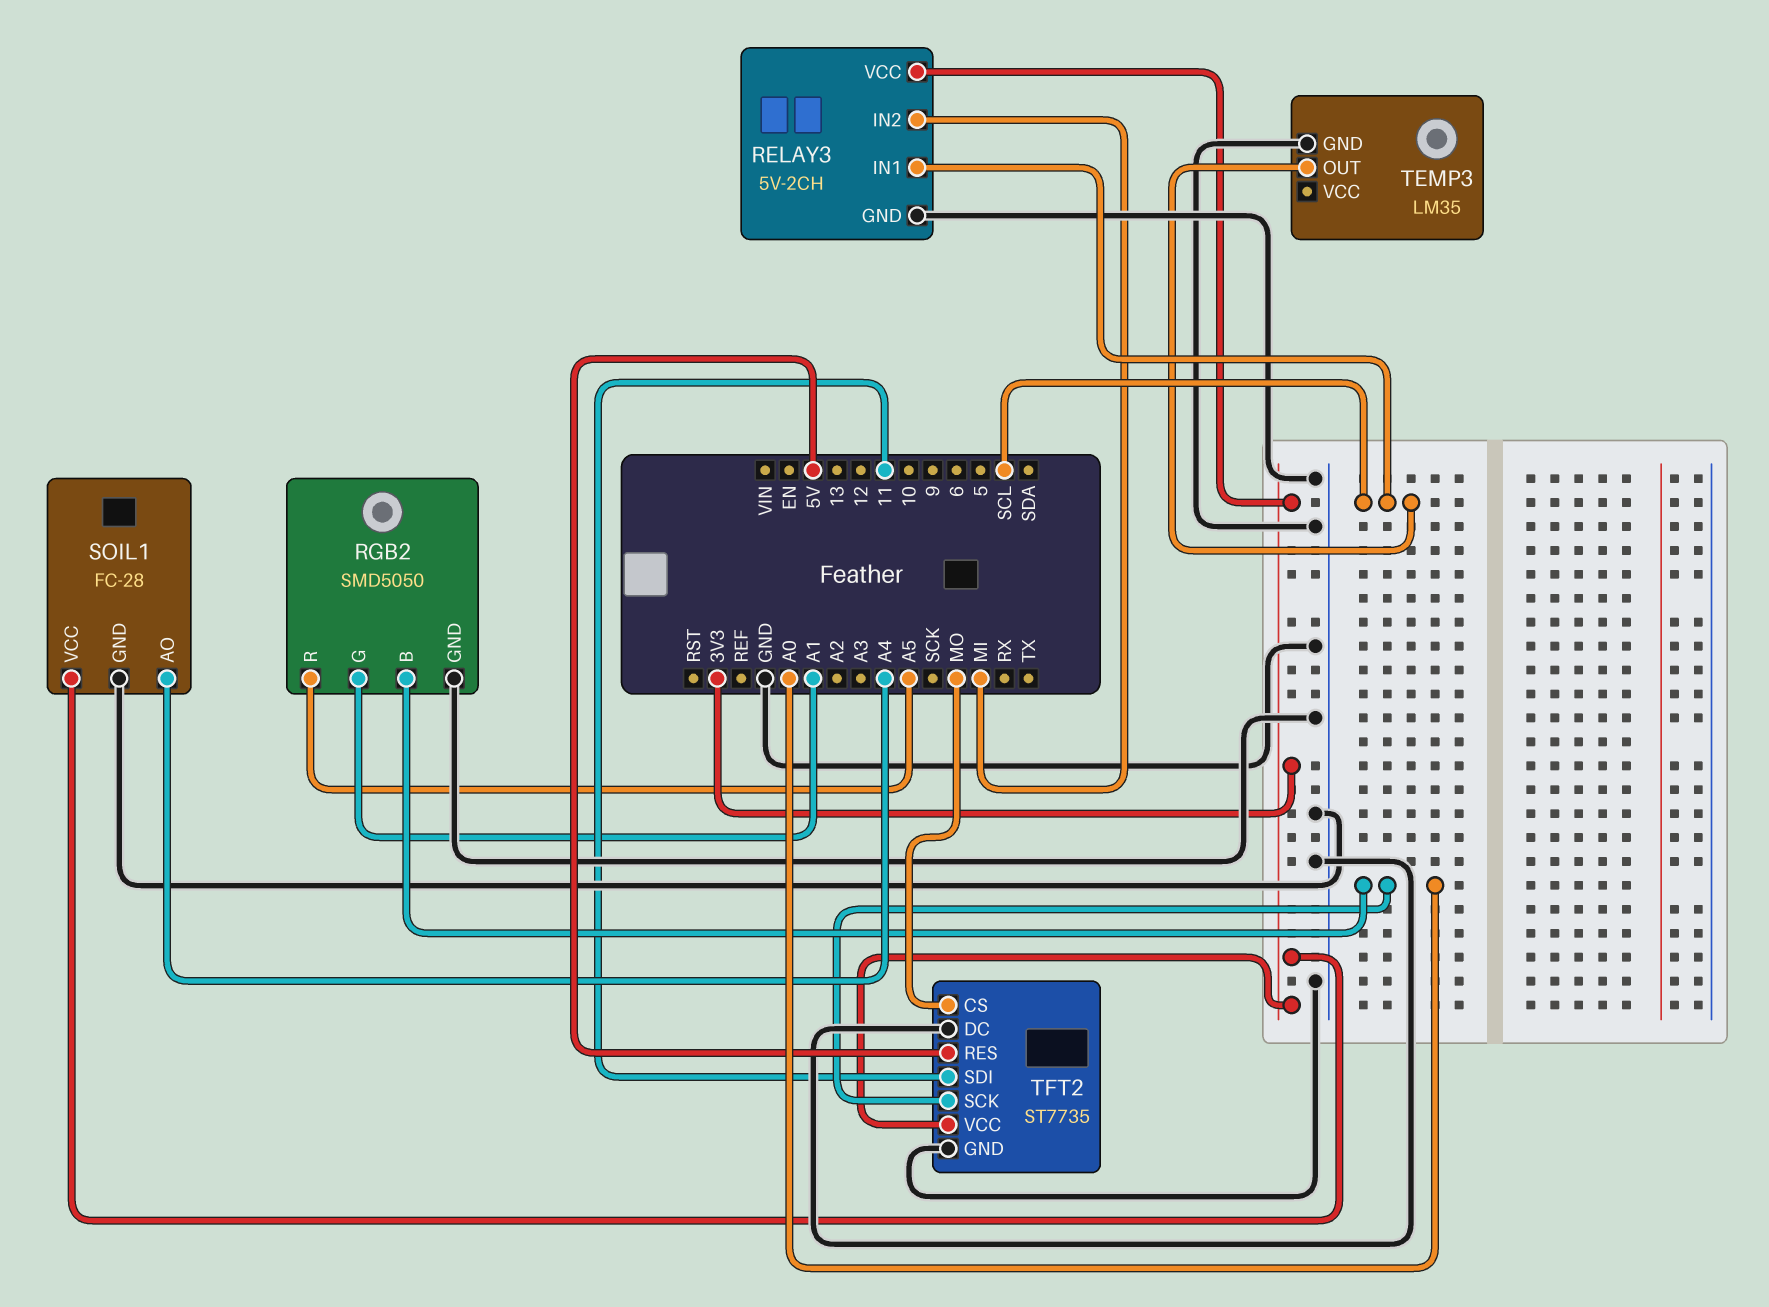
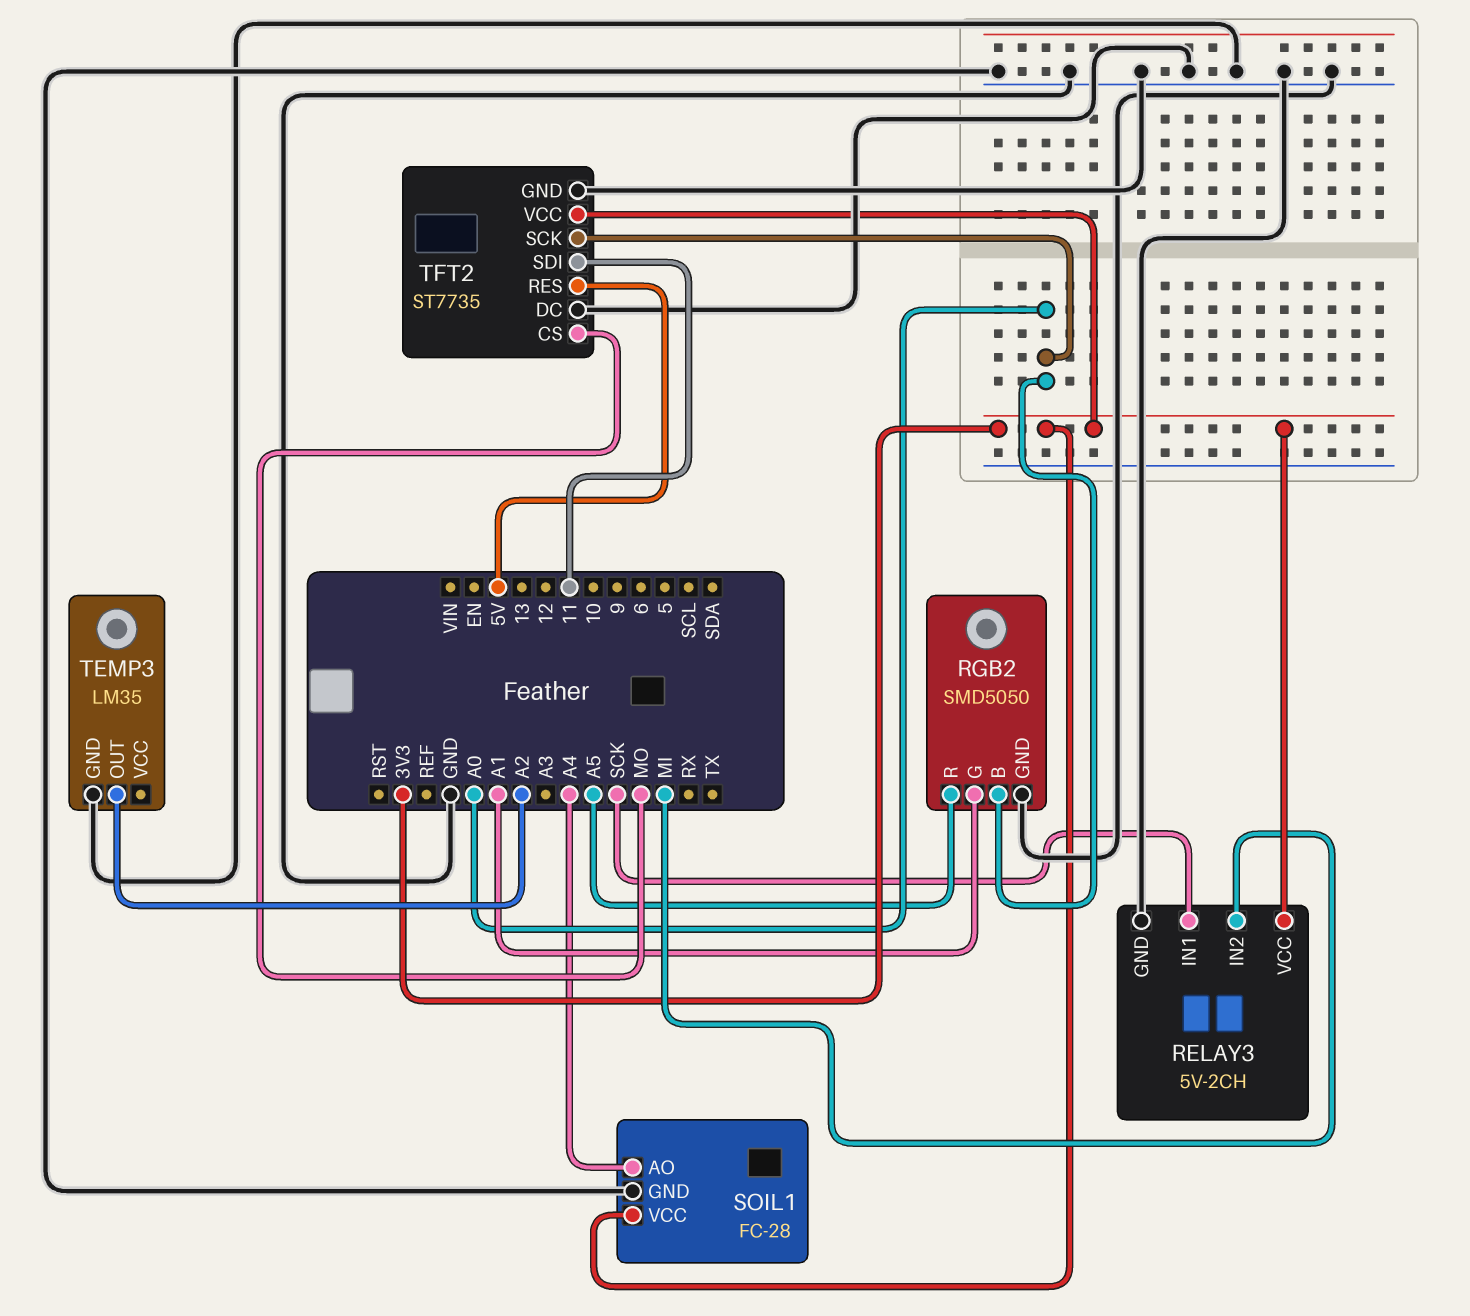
RELAY3 pin IN1: SCL -> SCK
TEMP3 pin OUT: SCL -> A2

